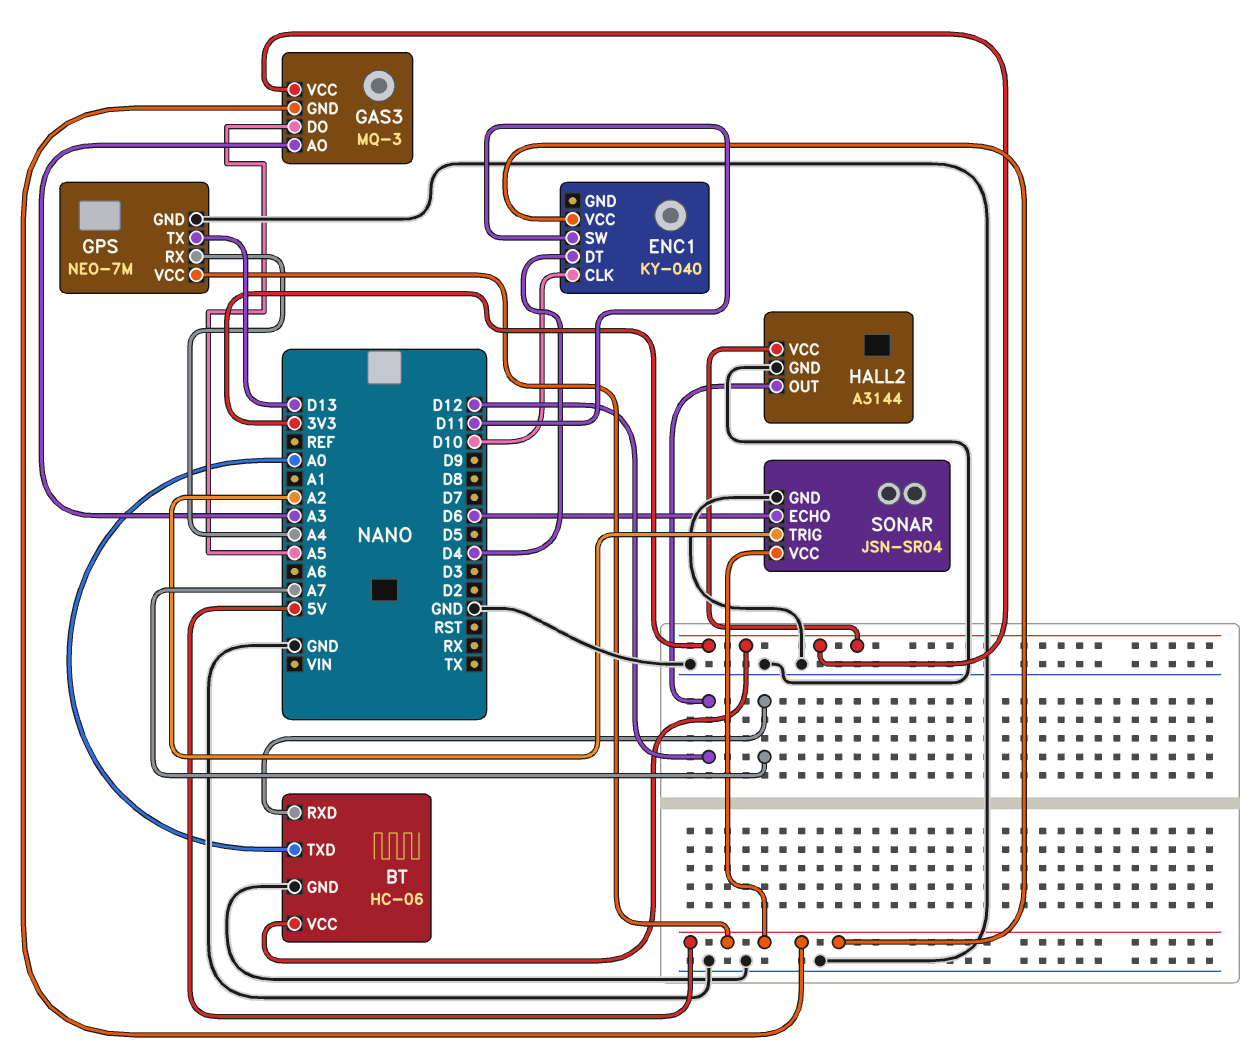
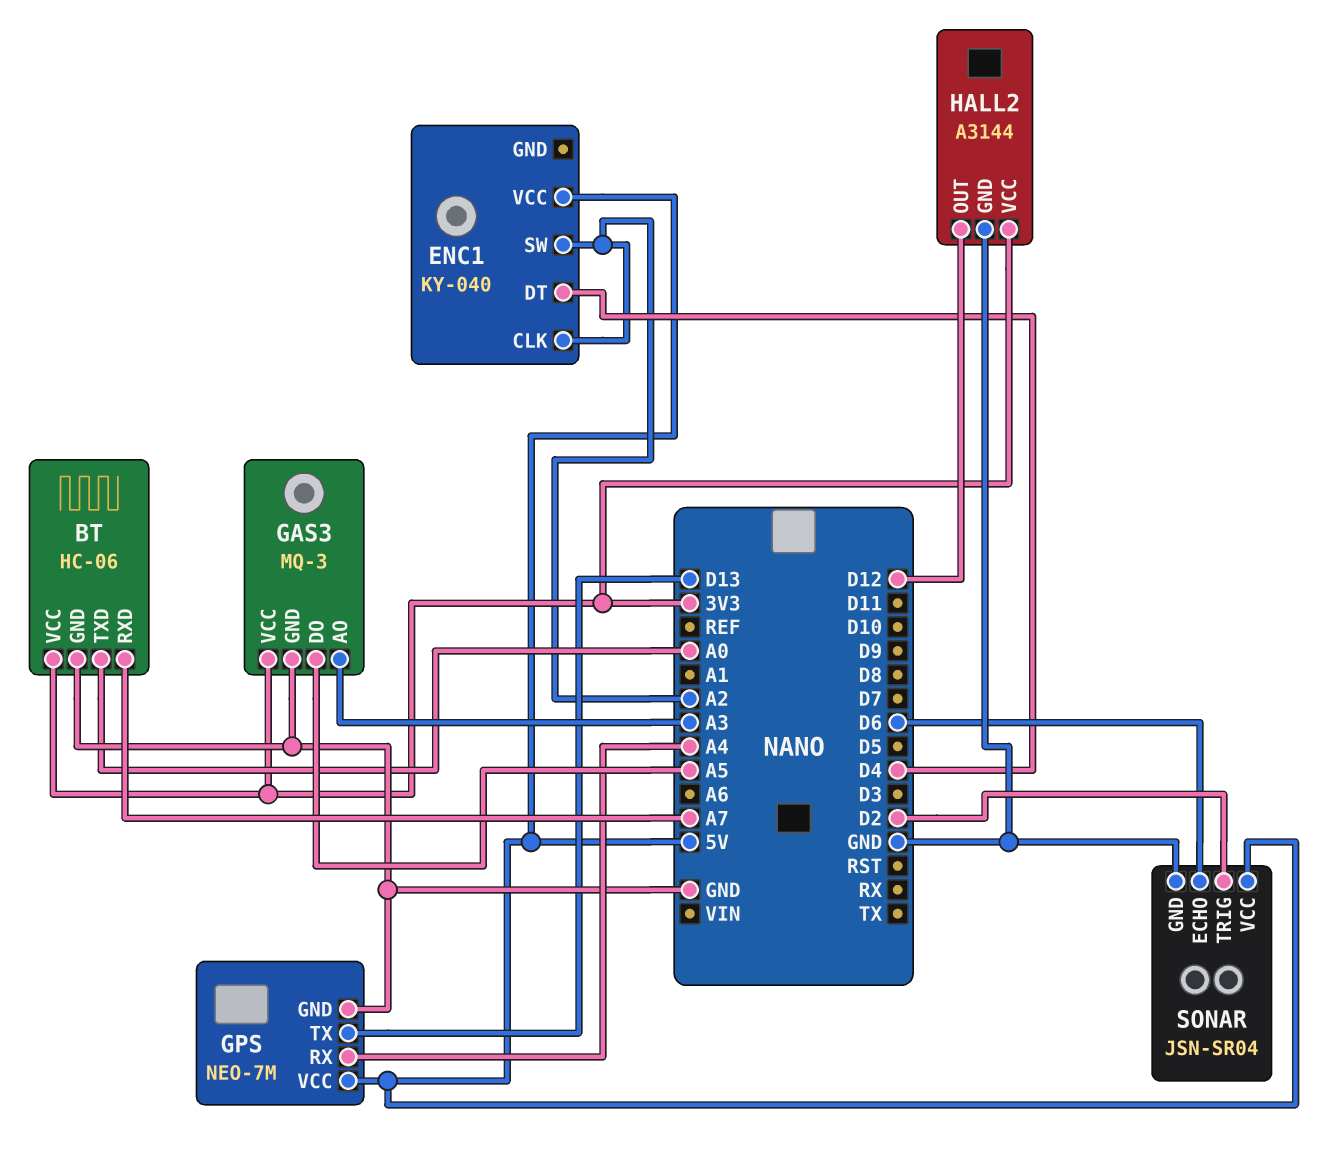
ENC1 pin CLK: D10 -> A2
ENC1 pin SW: D11 -> A2
GAS3 pin GND: 5V -> GND
SONAR pin TRIG: A2 -> D2

